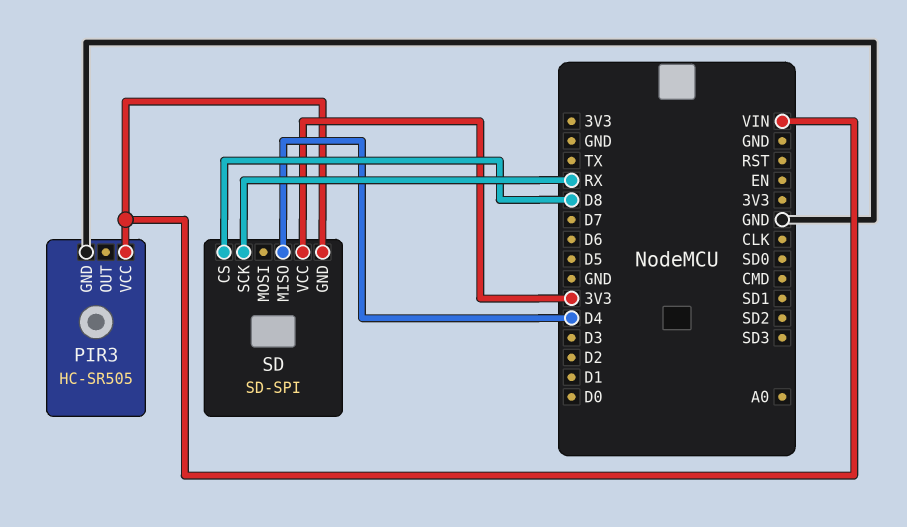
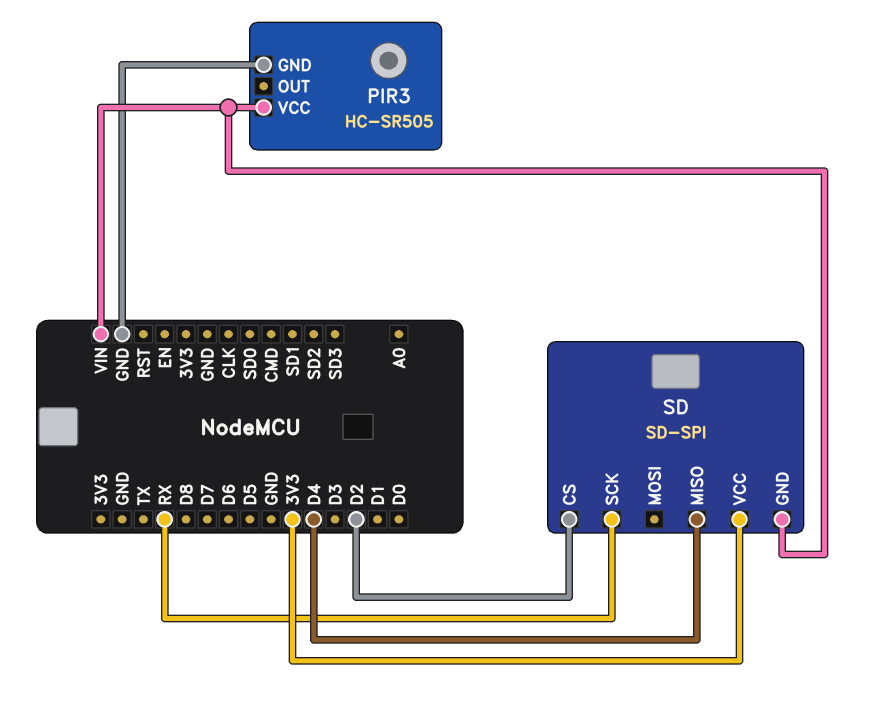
SD pin CS: D8 -> D2

